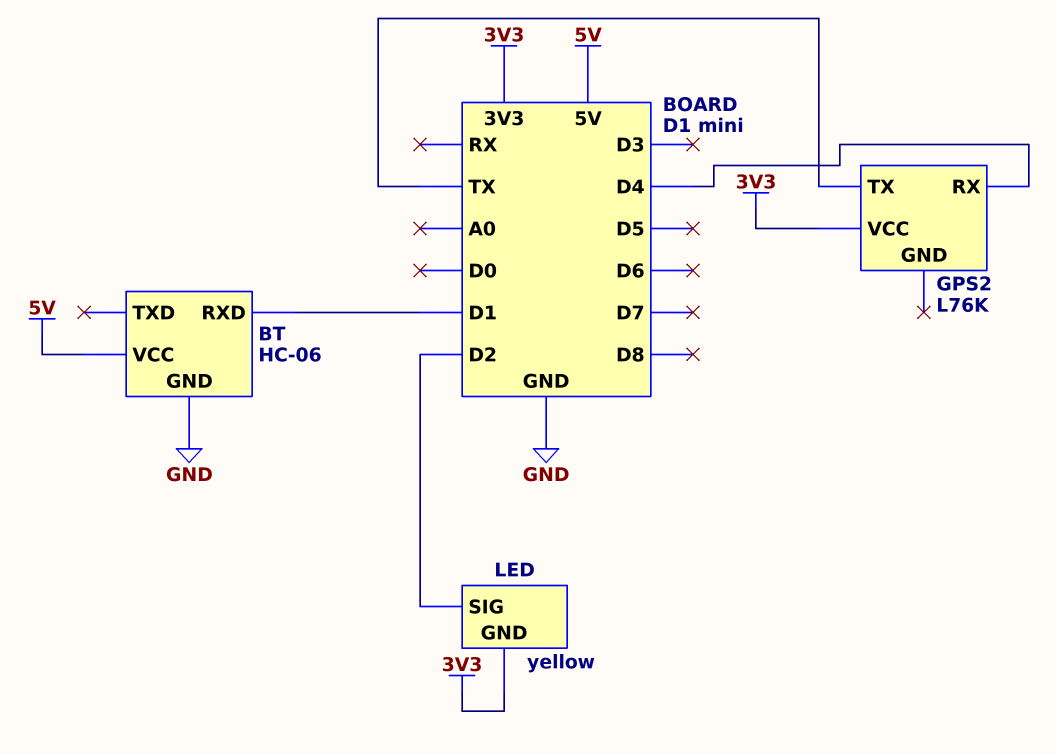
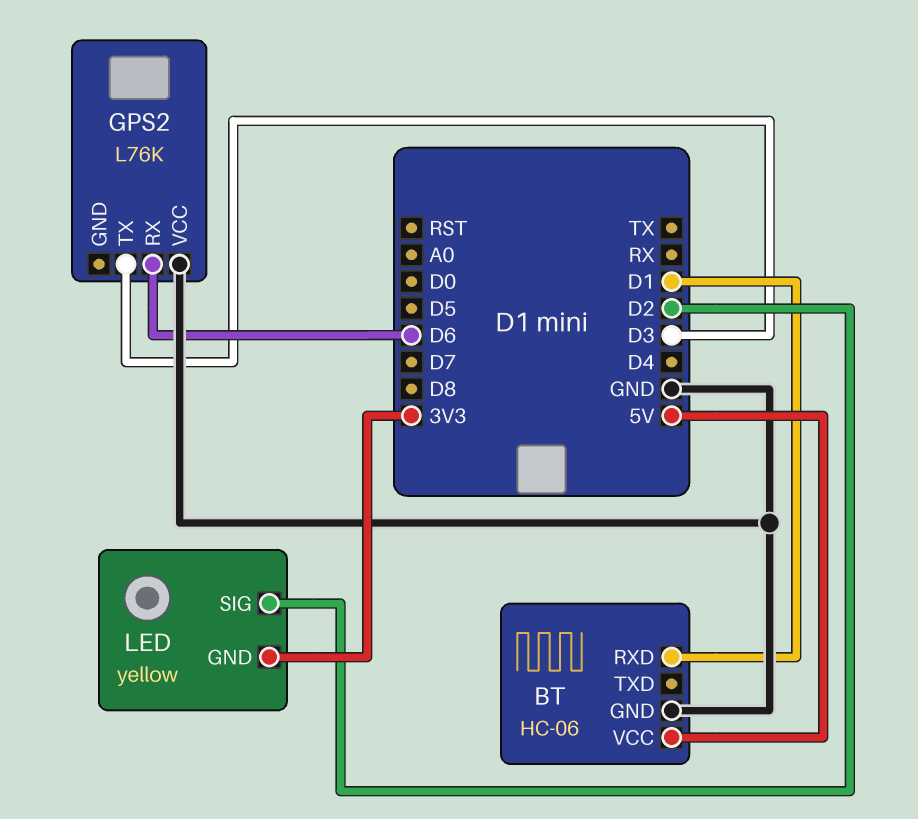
GPS2 pin RX: D4 -> D6
GPS2 pin TX: TX -> D3
GPS2 pin VCC: 3V3 -> GND

